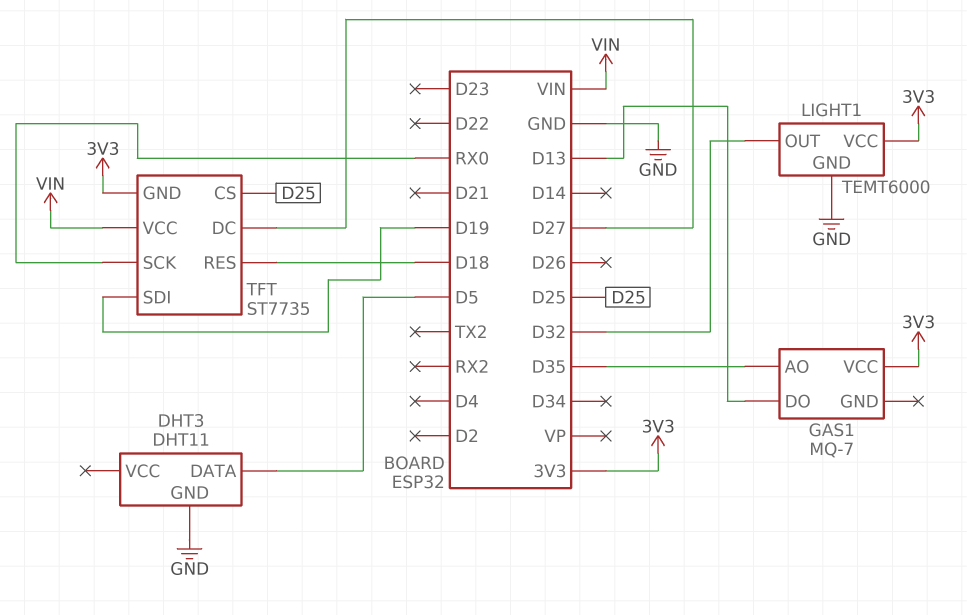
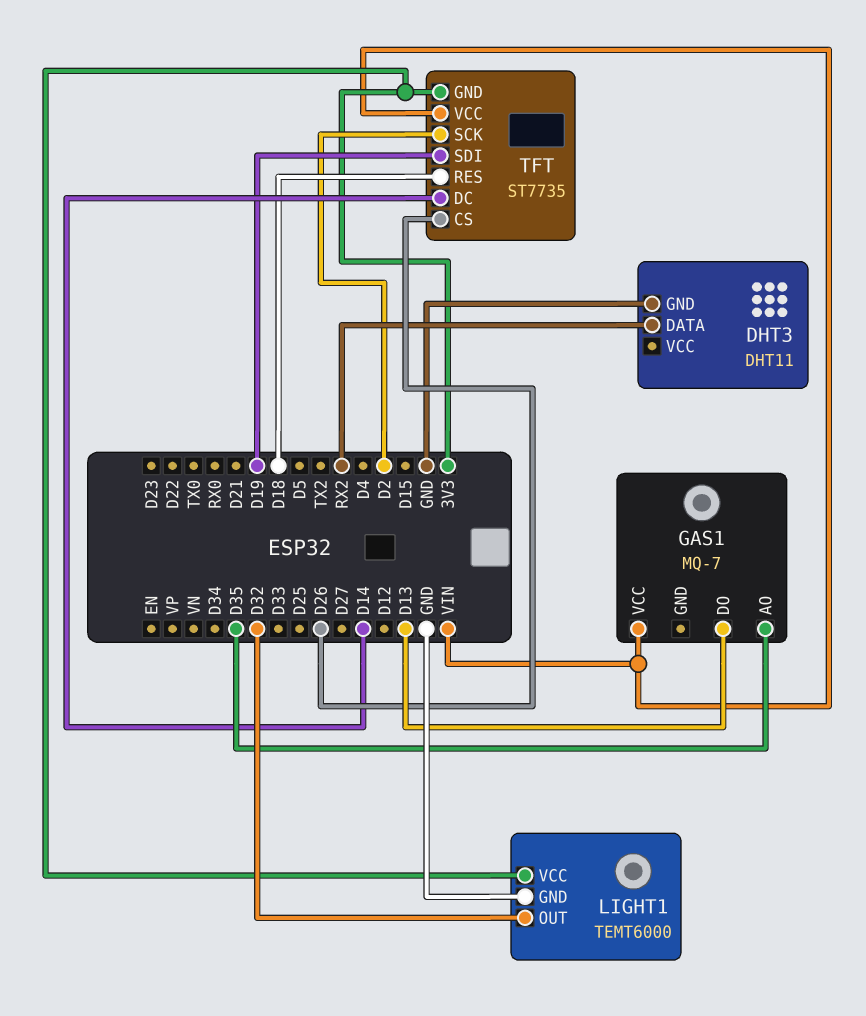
DHT3 pin DATA: D5 -> RX2
GAS1 pin VCC: 3V3 -> VIN
TFT pin CS: D25 -> D26
TFT pin DC: D27 -> D14
TFT pin SCK: RX0 -> D2

